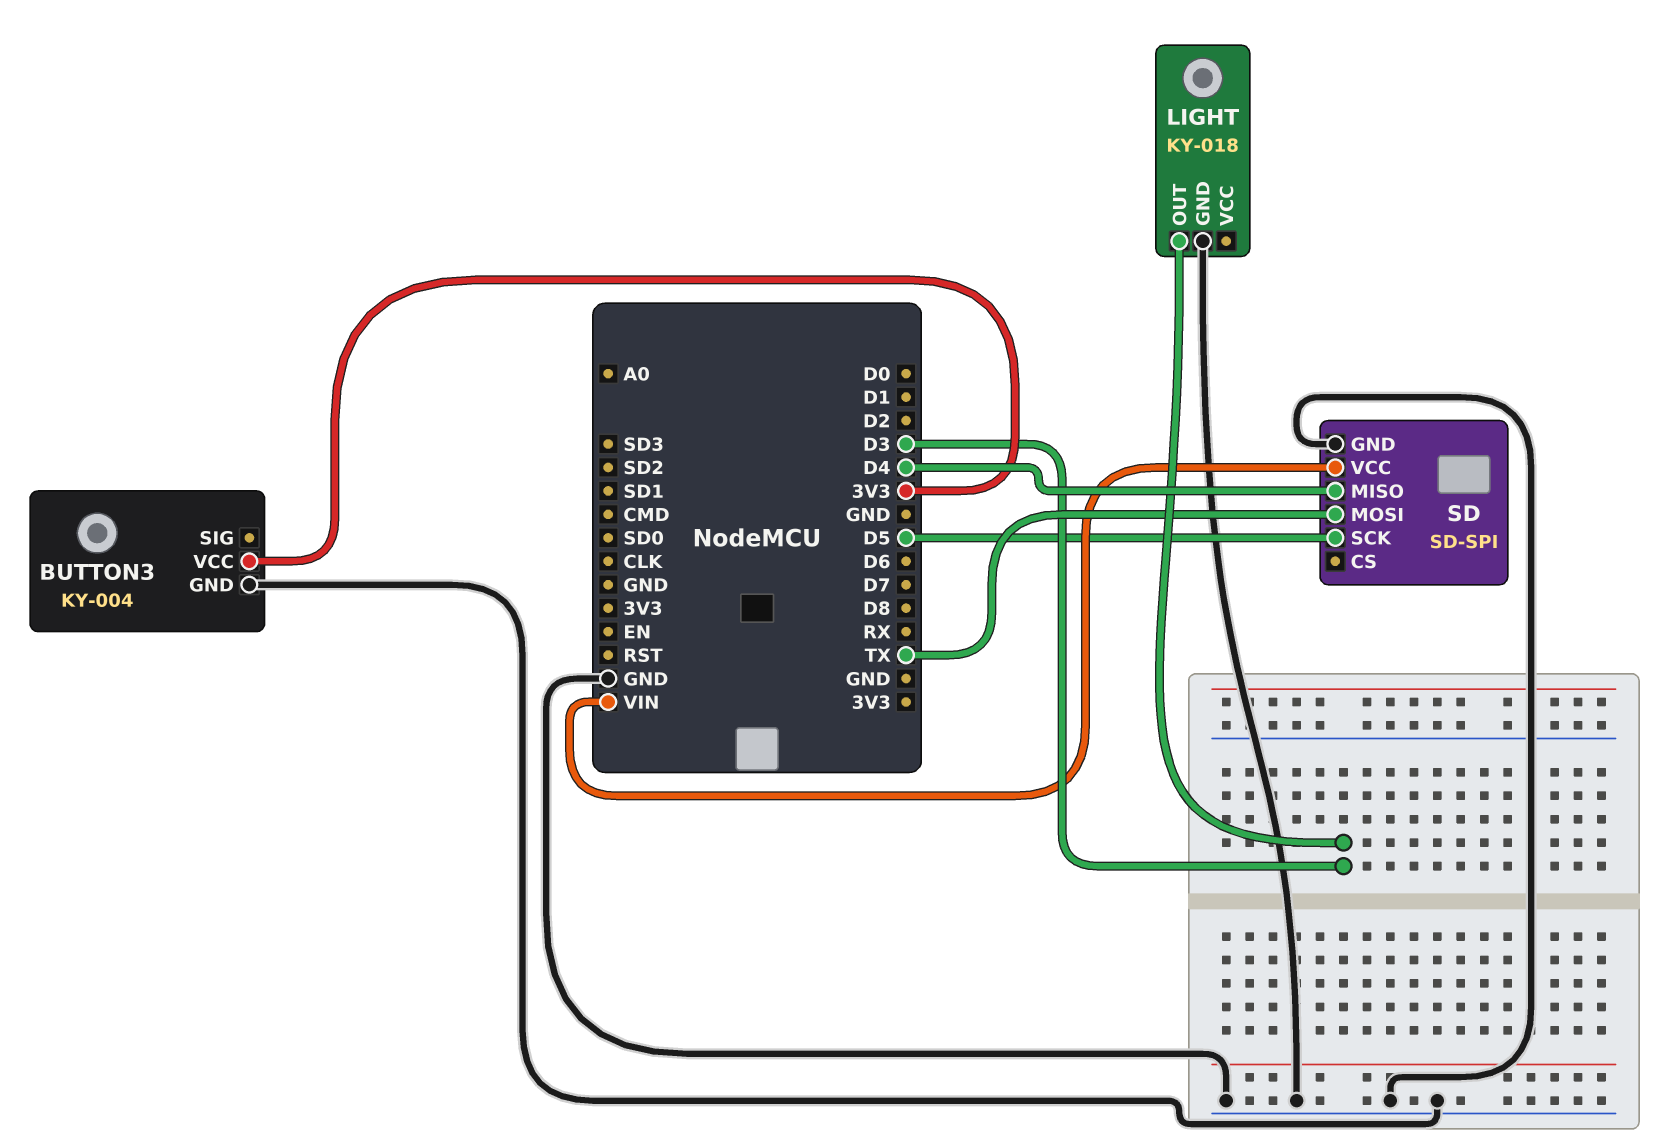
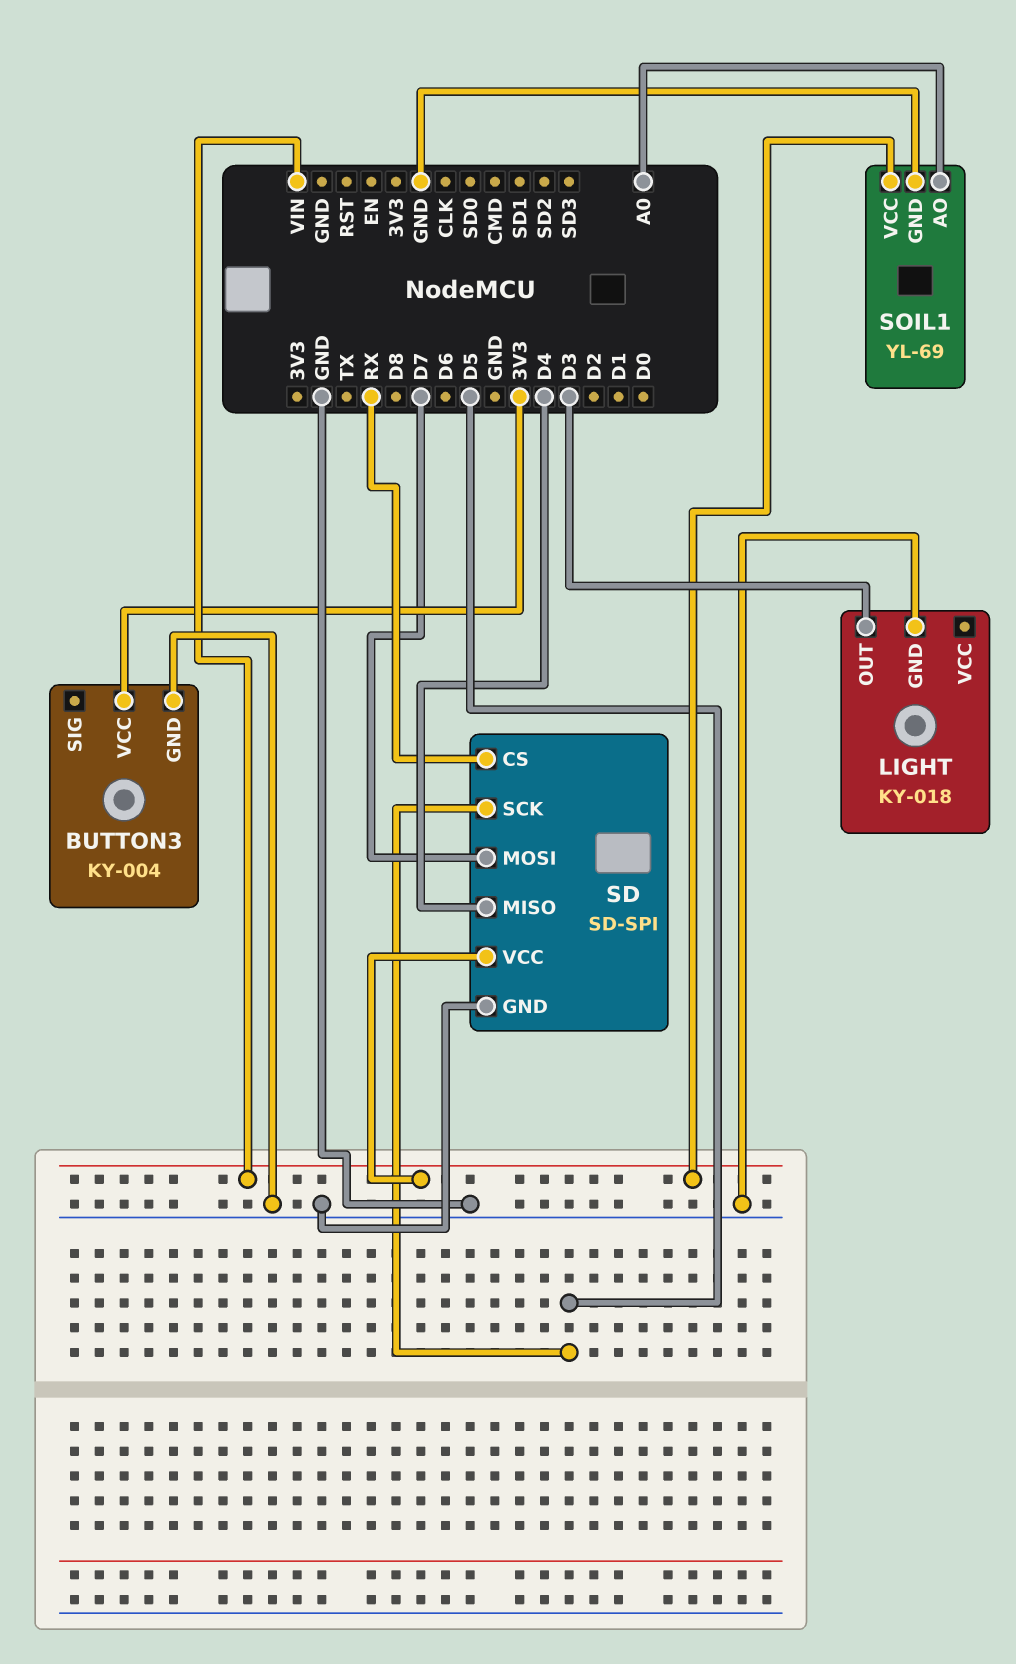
SD pin CS: none -> RX
SD pin MOSI: TX -> D7
SOIL1: none -> YL-69
SOIL1 pin AO: none -> A0
SOIL1 pin GND: none -> GND
SOIL1 pin VCC: none -> VIN

